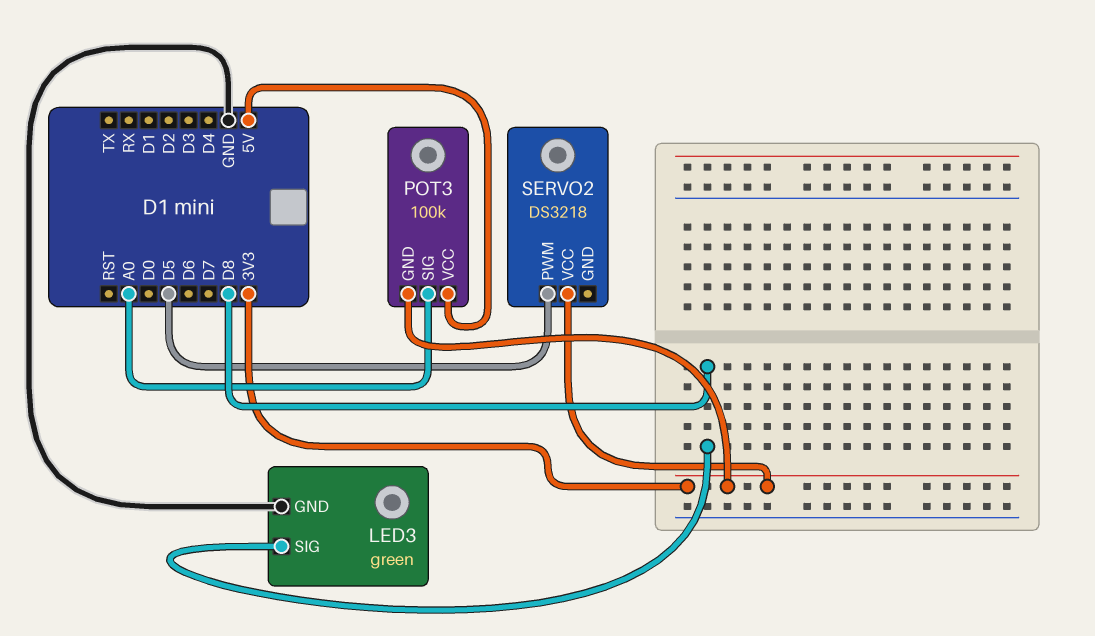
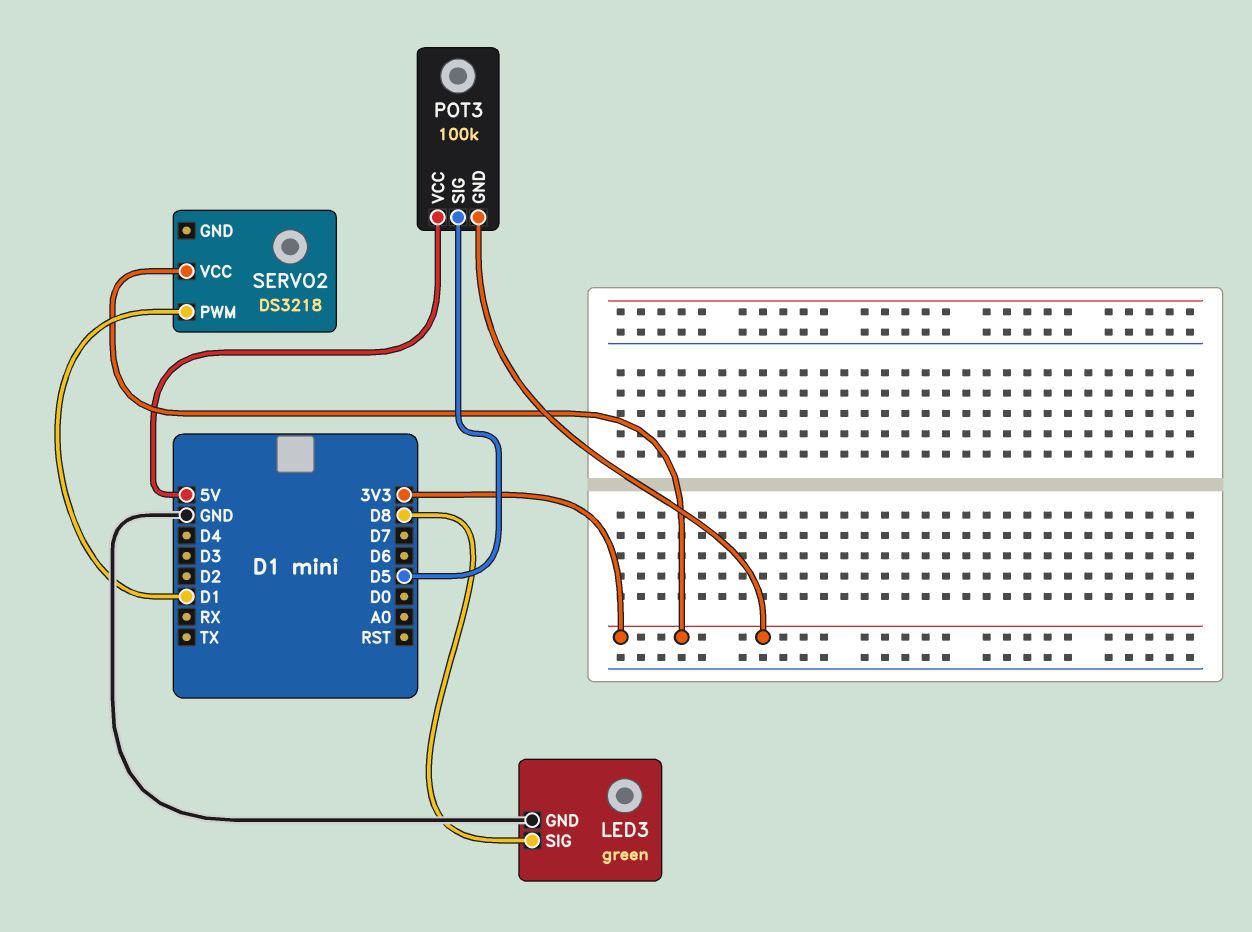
POT3 pin SIG: A0 -> D5
SERVO2 pin PWM: D5 -> D1

